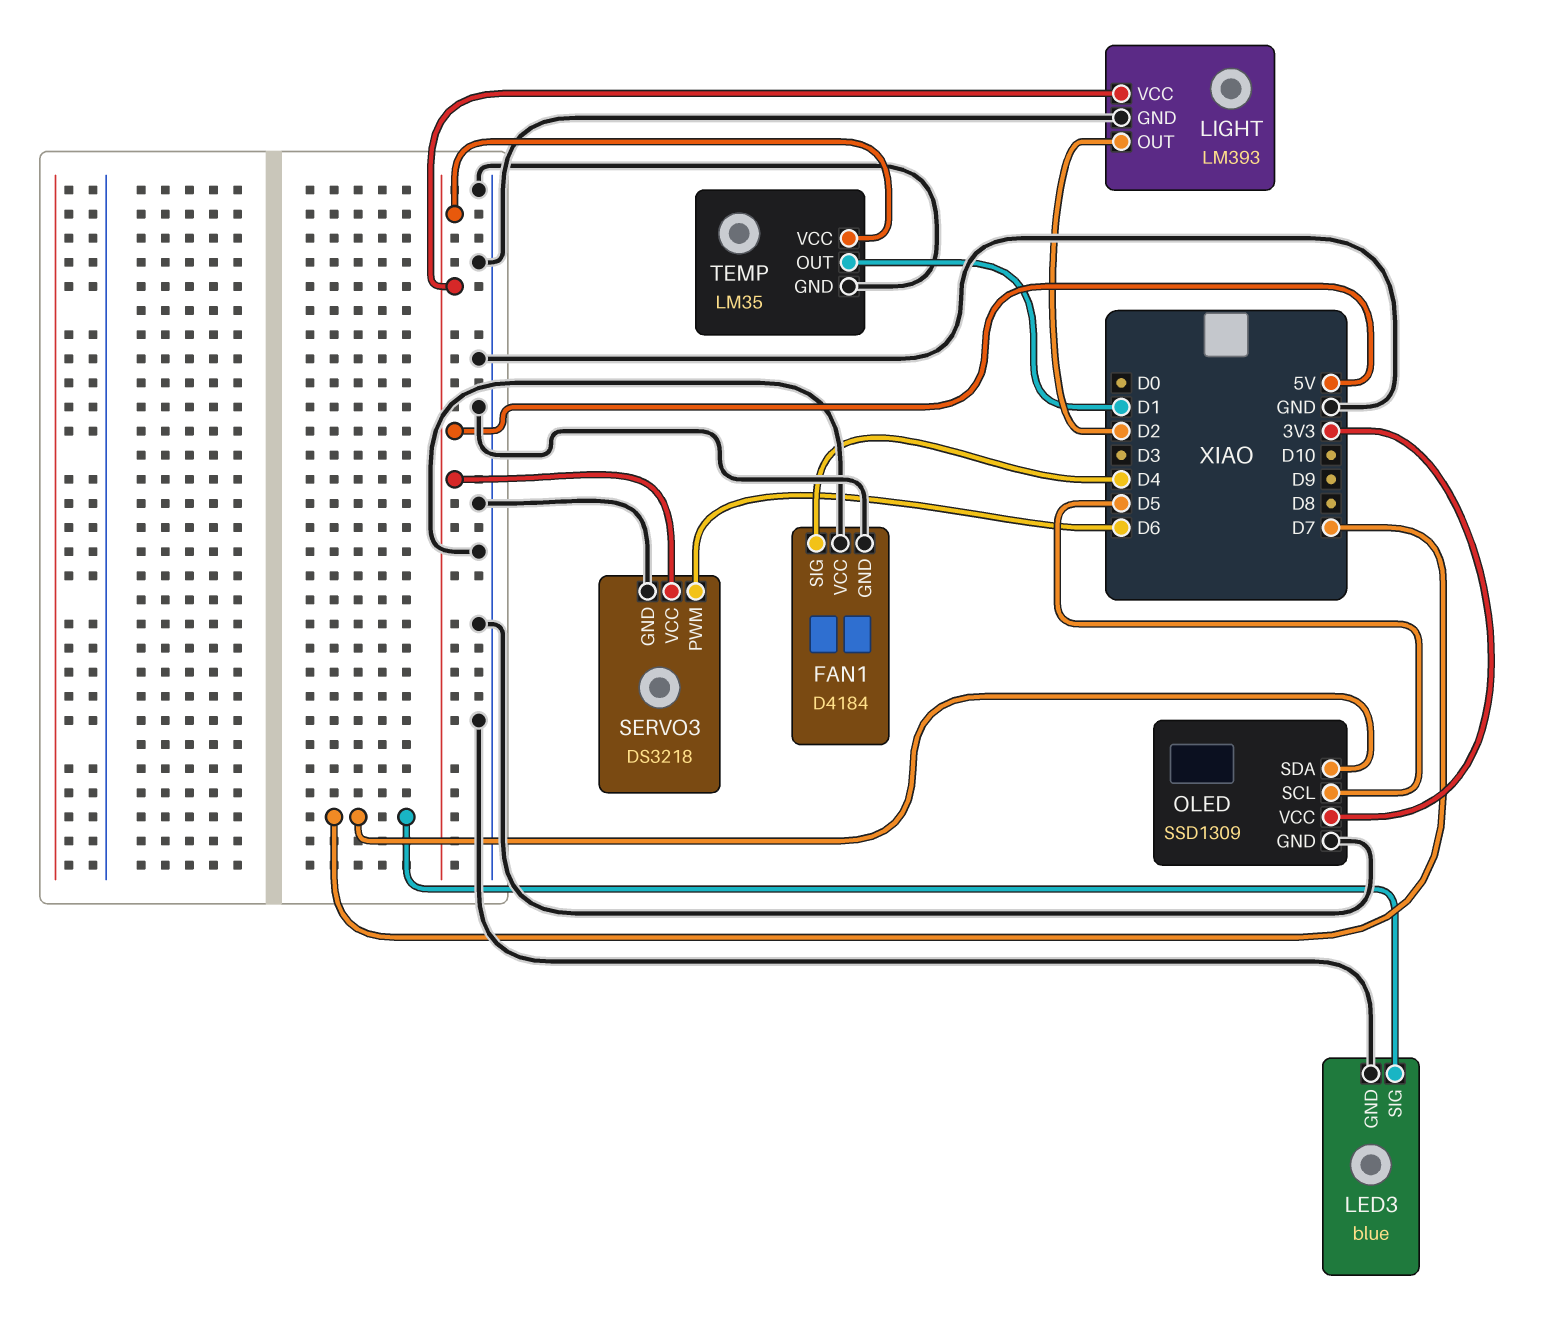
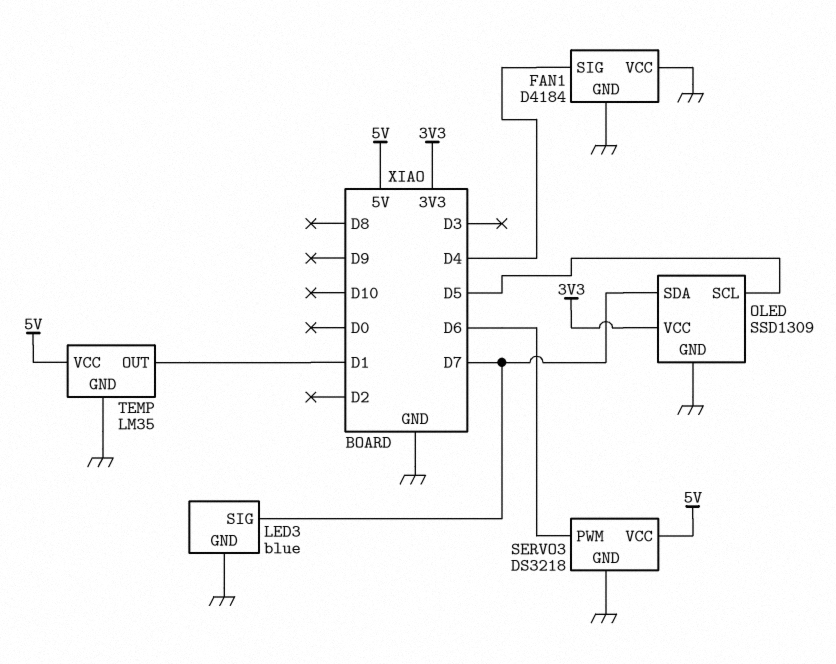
LIGHT: LM393 -> none
LIGHT pin GND: GND -> none
LIGHT pin OUT: D2 -> none
LIGHT pin VCC: 5V -> none

